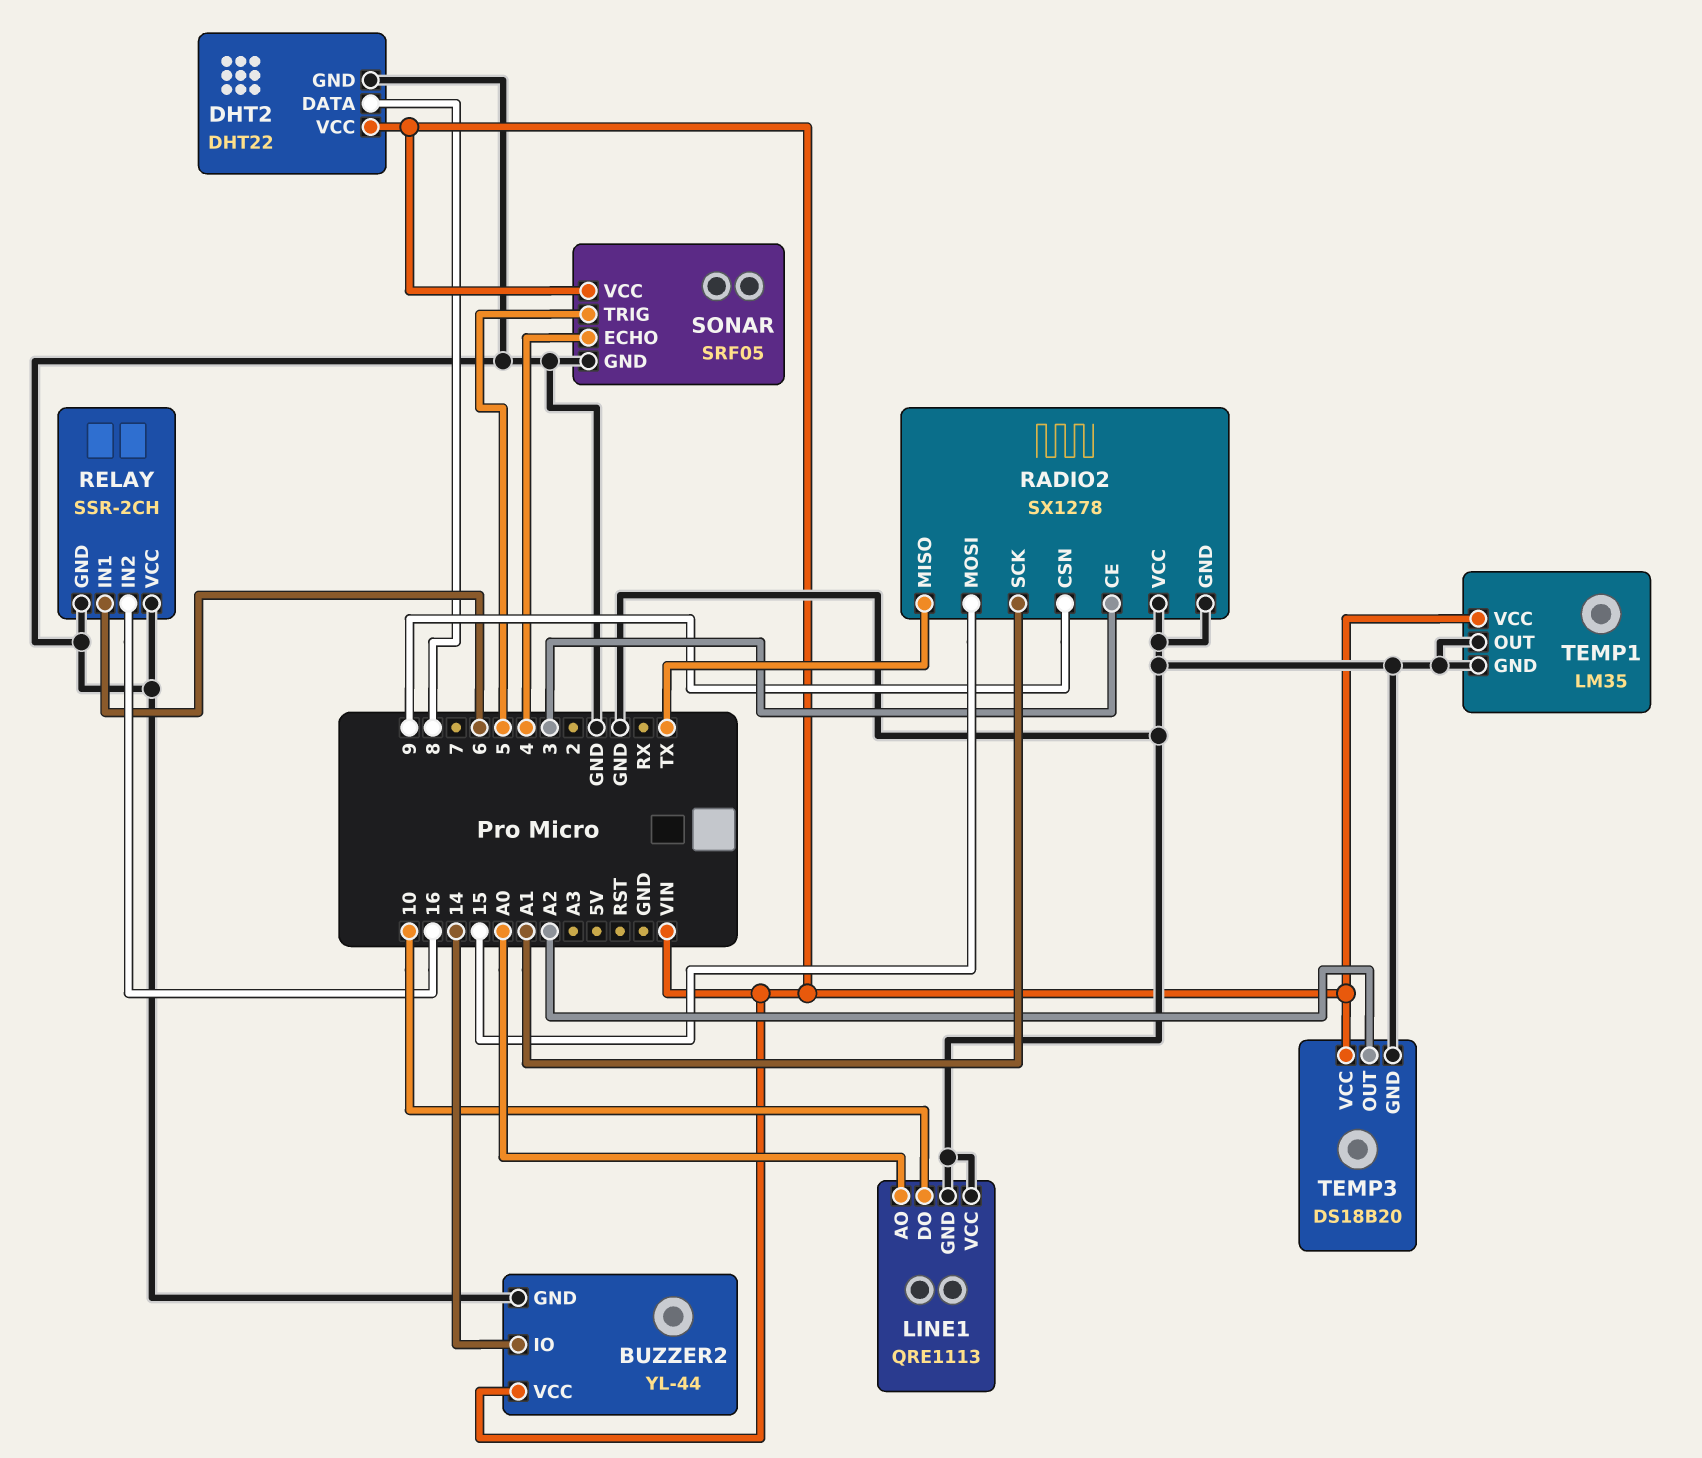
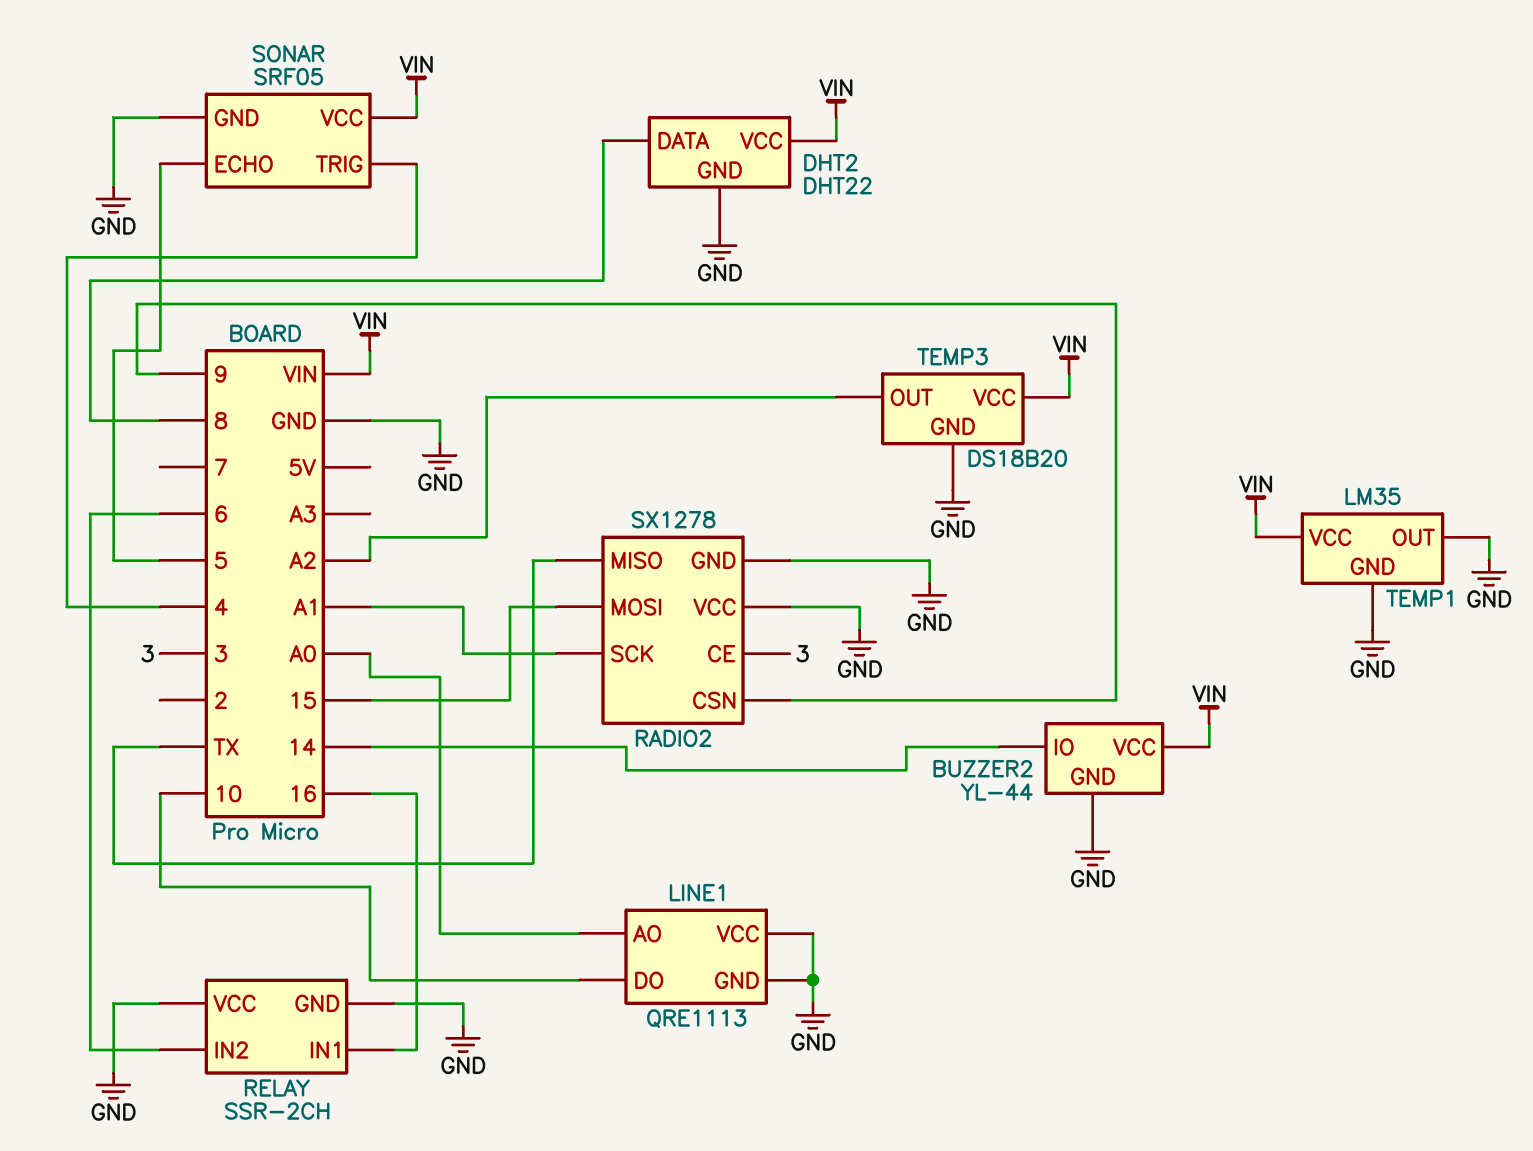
RELAY pin IN1: 6 -> 16
RELAY pin IN2: 16 -> 6
SONAR pin ECHO: 4 -> 5
SONAR pin TRIG: 5 -> 4

